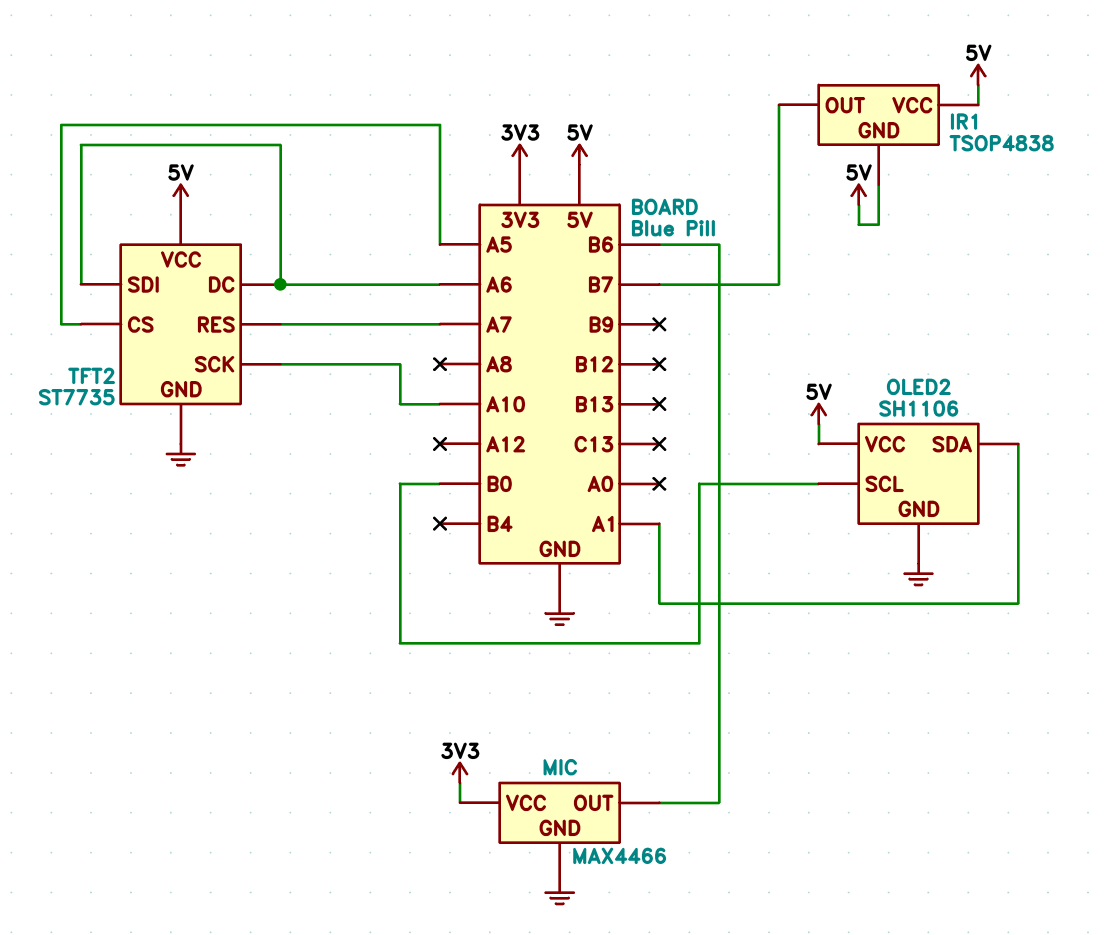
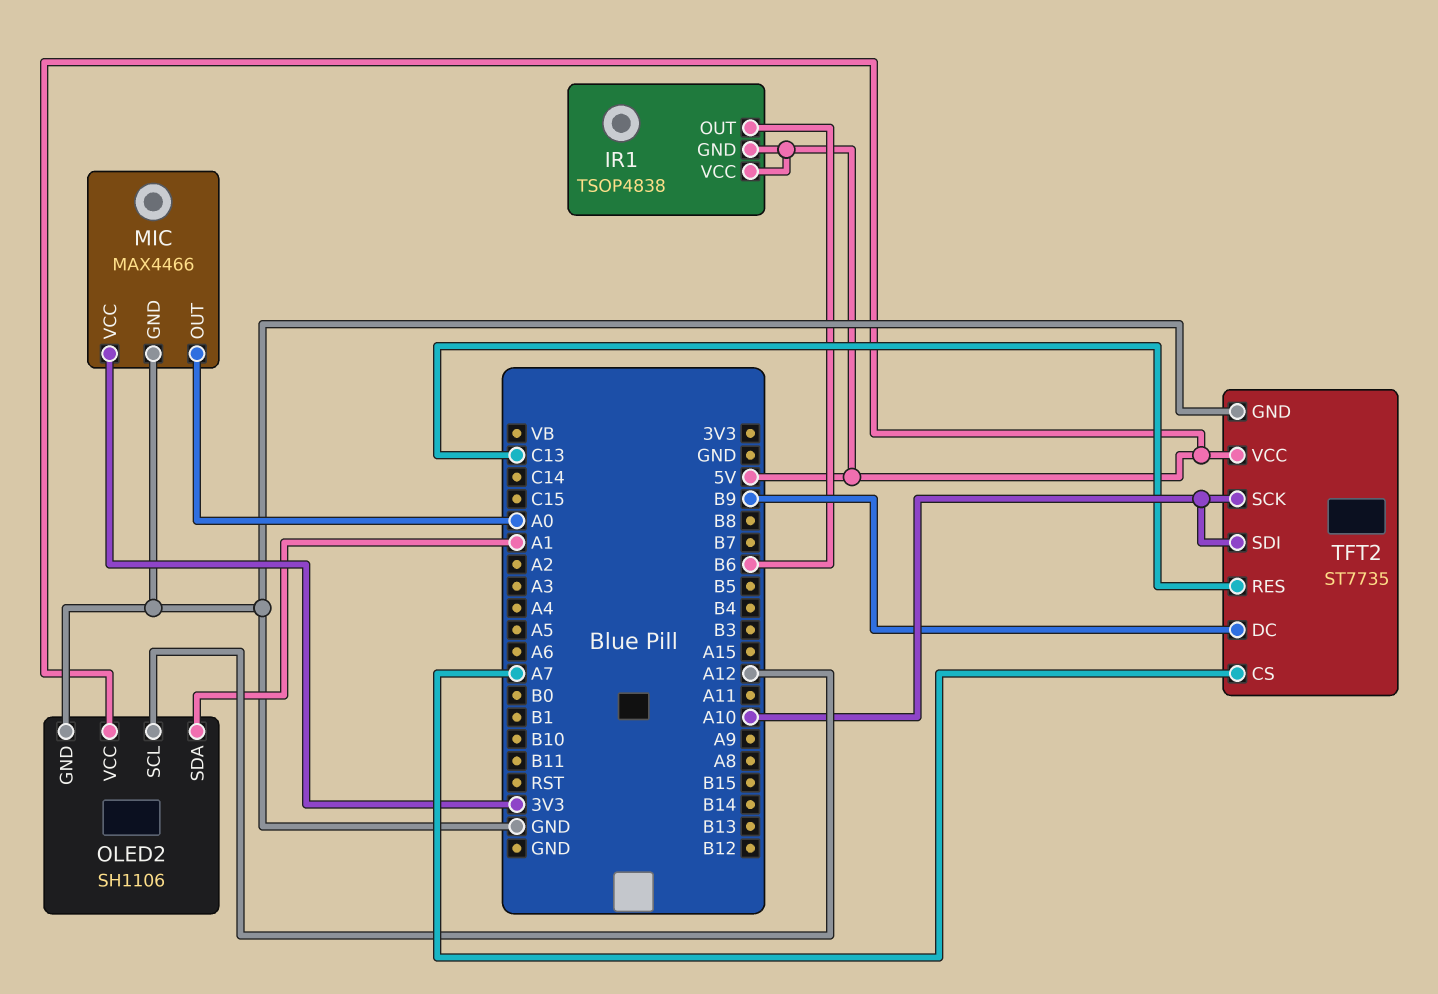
IR1 pin OUT: B7 -> B6
MIC pin OUT: B6 -> A0
OLED2 pin SCL: B0 -> A12
TFT2 pin CS: A5 -> A7
TFT2 pin DC: A6 -> B9
TFT2 pin RES: A7 -> C13
TFT2 pin SDI: A6 -> A10

